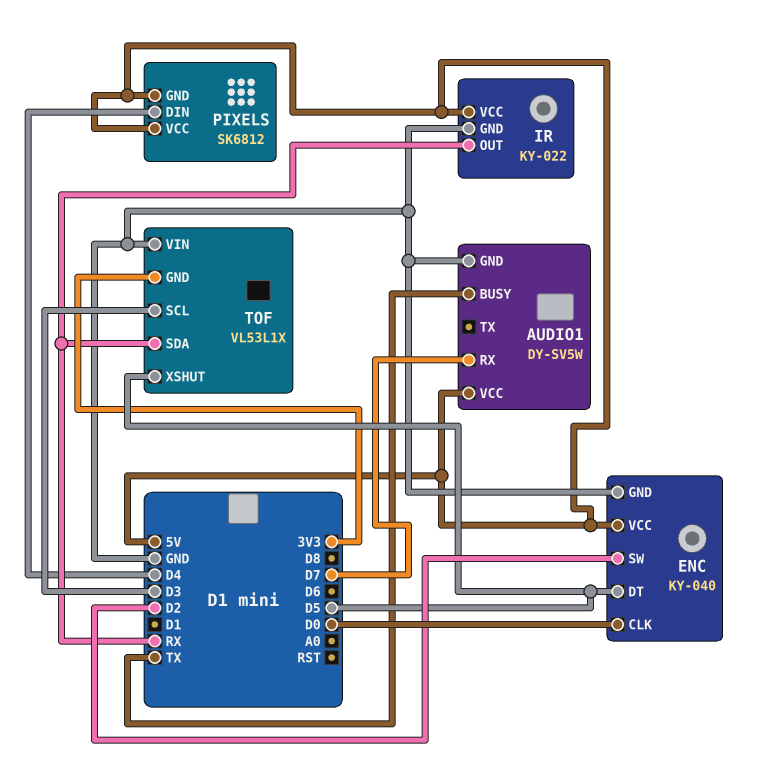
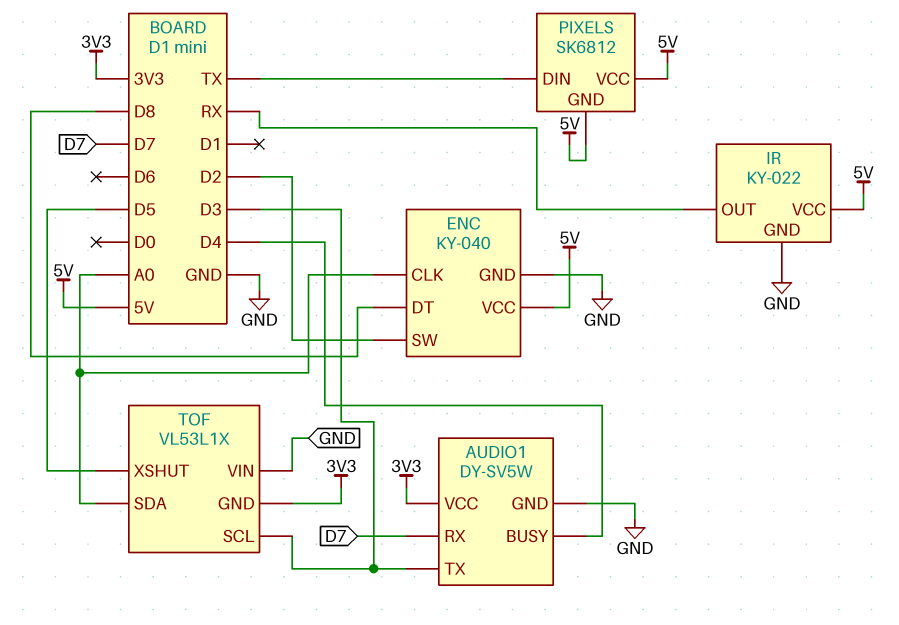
AUDIO1 pin BUSY: TX -> D4
AUDIO1 pin TX: none -> D3
AUDIO1 pin VCC: 5V -> 3V3
ENC pin CLK: D0 -> A0
ENC pin DT: D5 -> D8
PIXELS pin DIN: D4 -> TX
TOF pin SDA: RX -> A0

